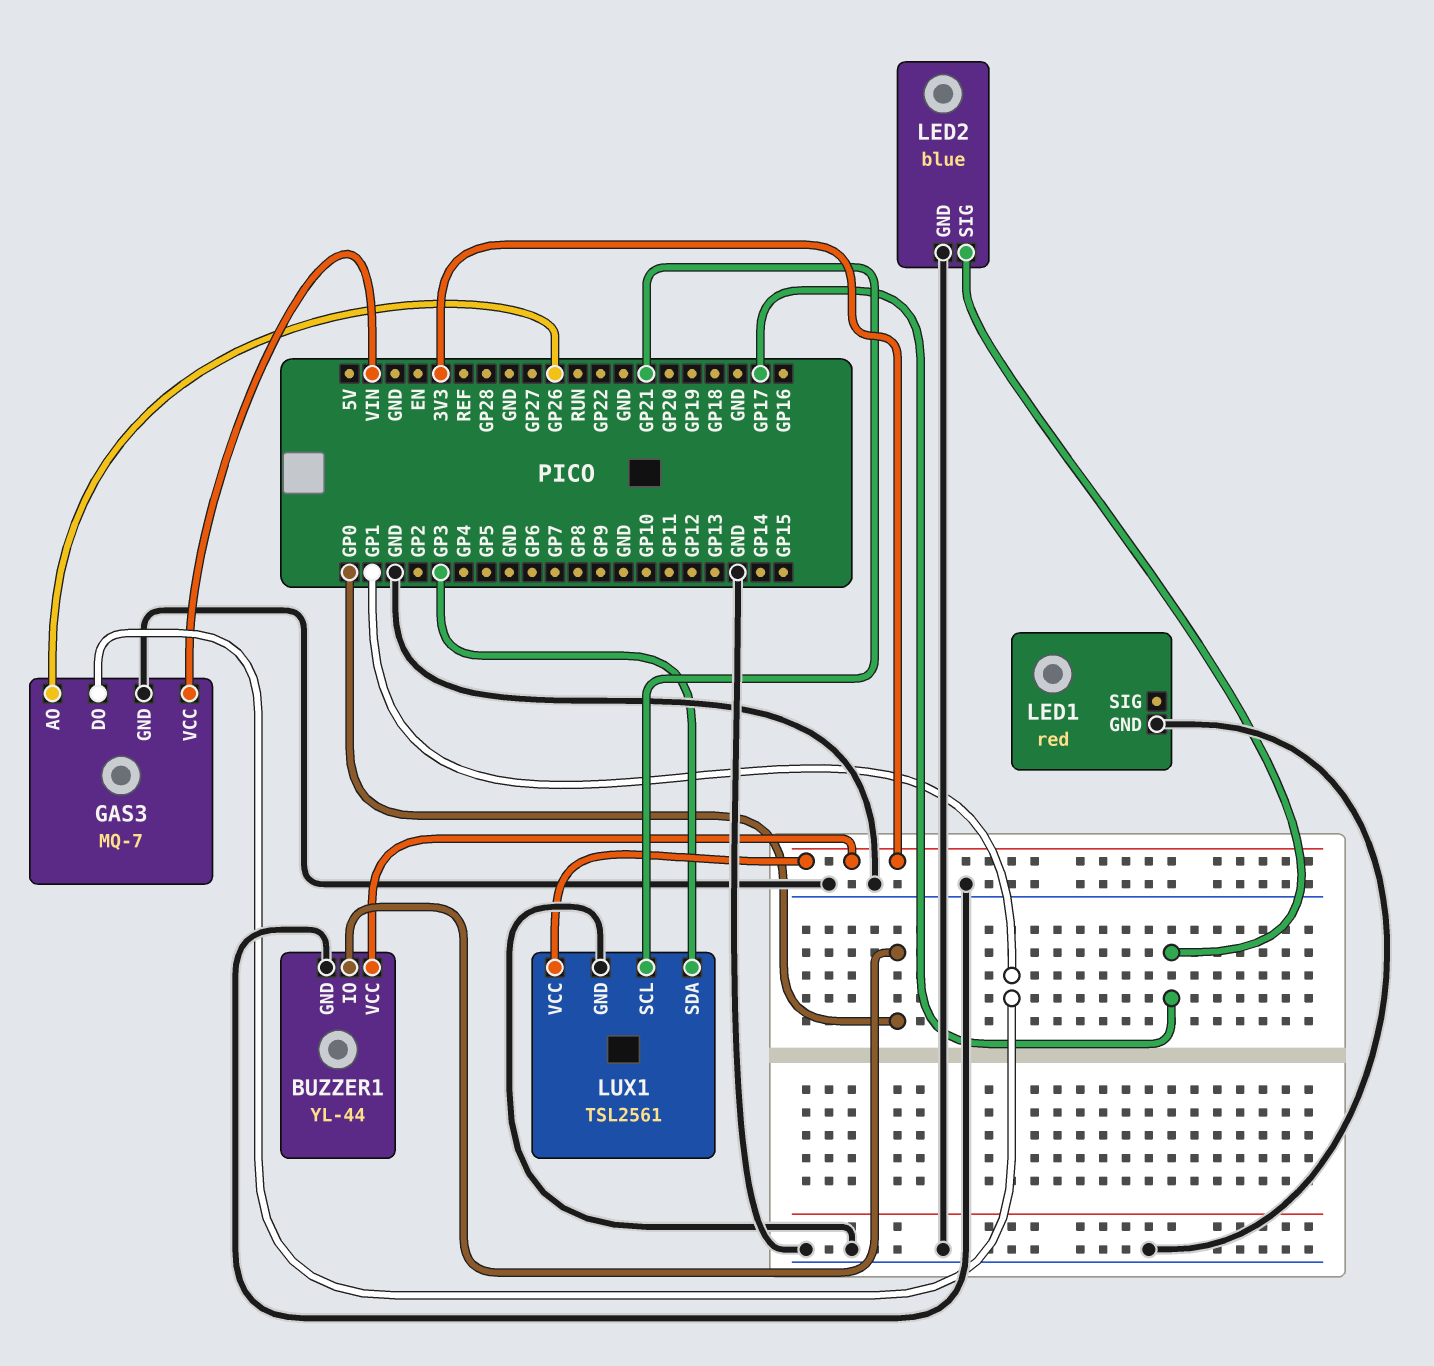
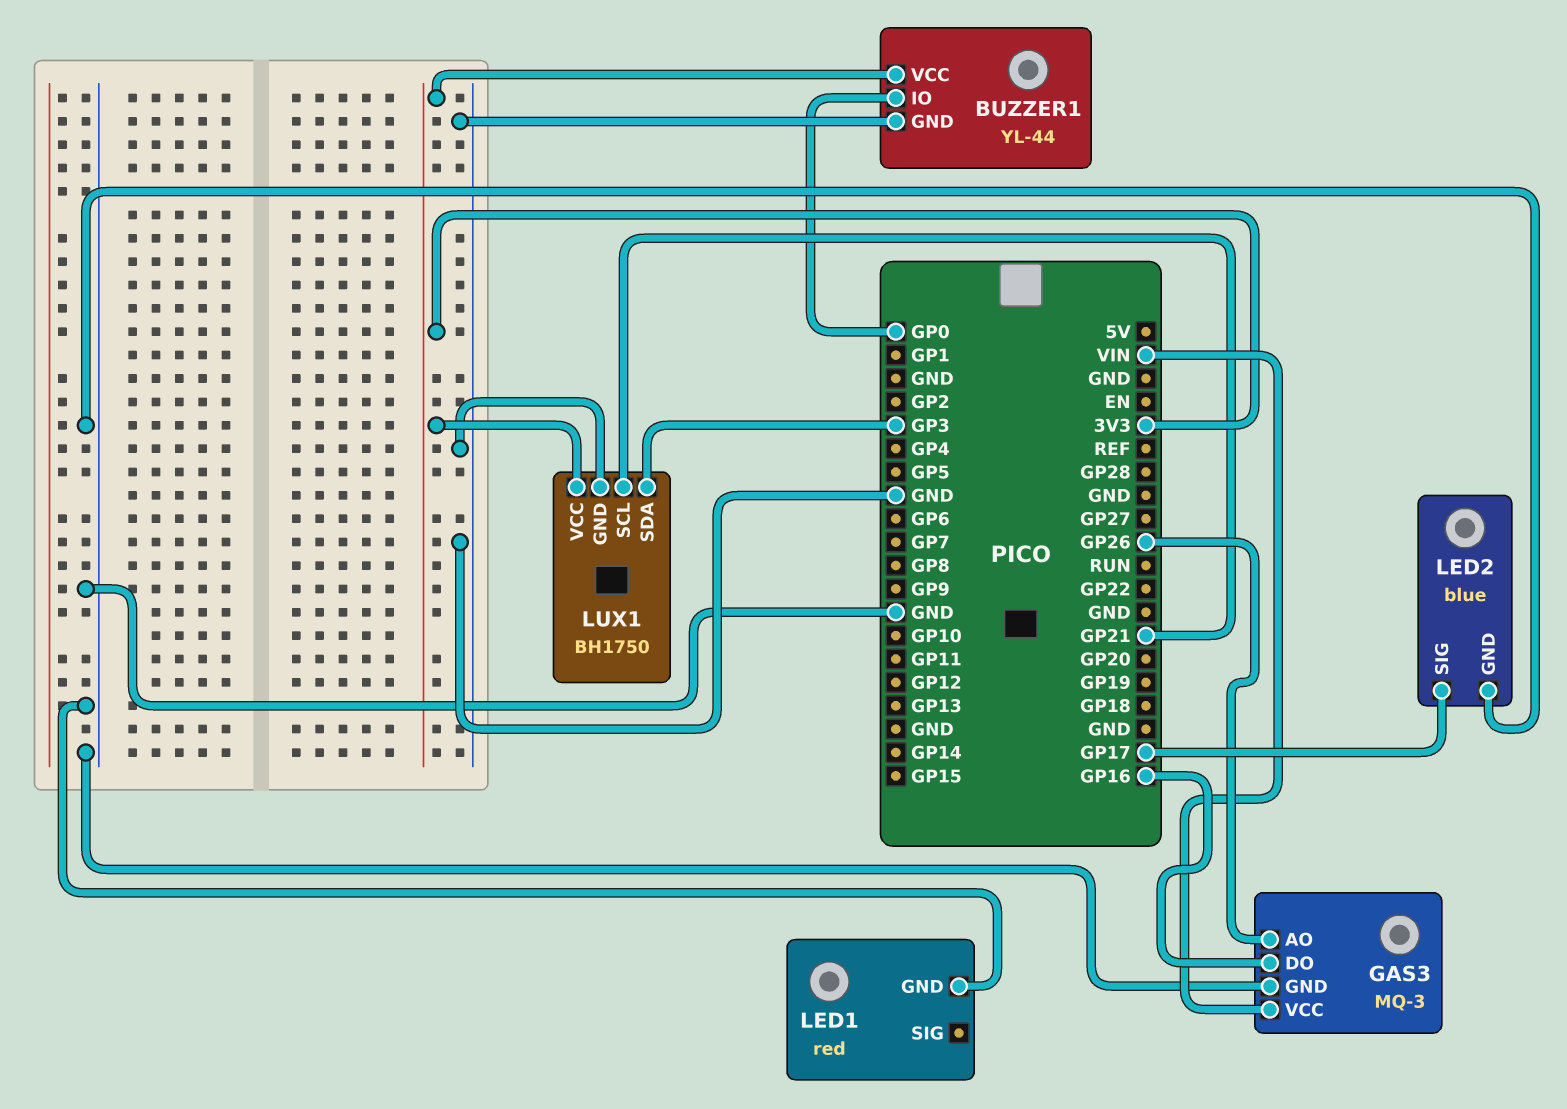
GAS3: MQ-7 -> MQ-3
GAS3 pin DO: GP1 -> GP16
LUX1: TSL2561 -> BH1750

